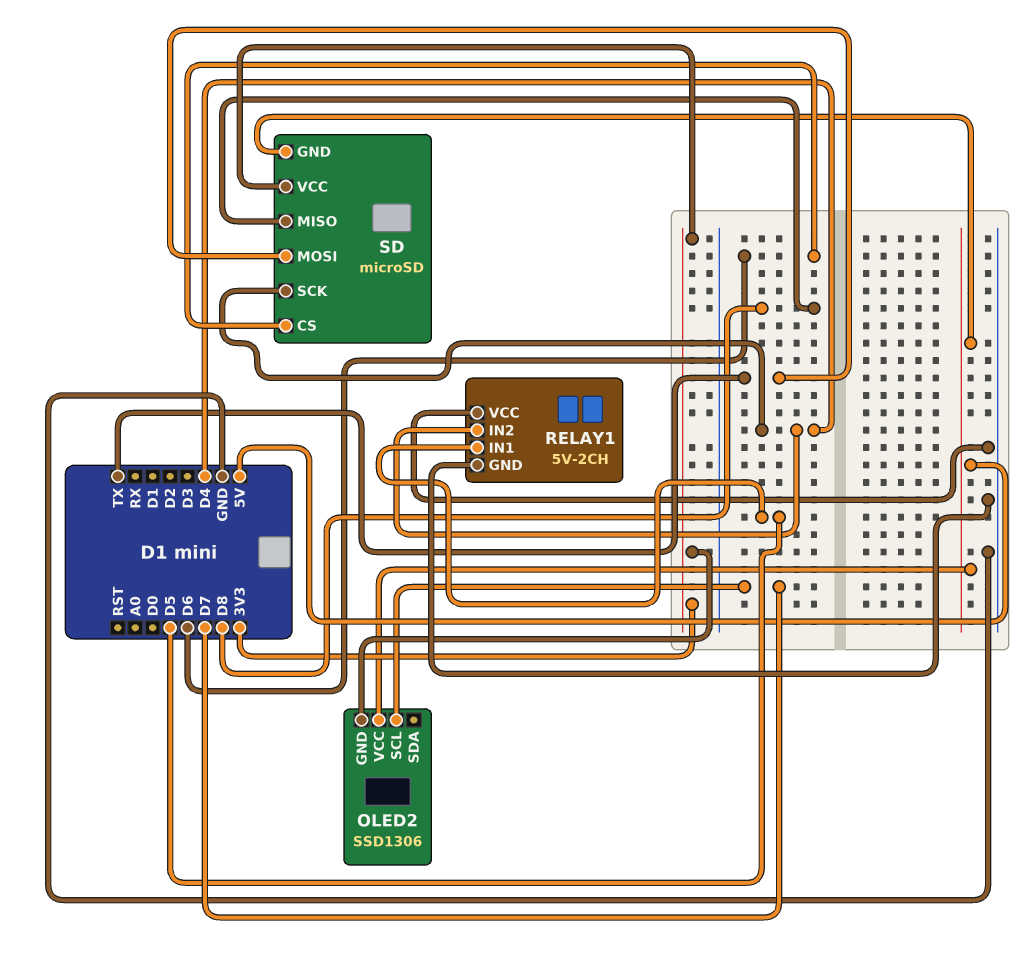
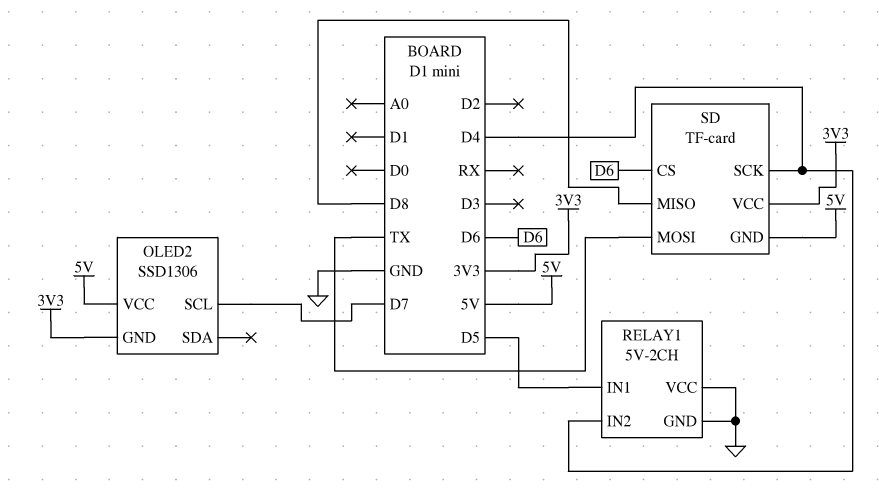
SD: microSD -> TF-card

